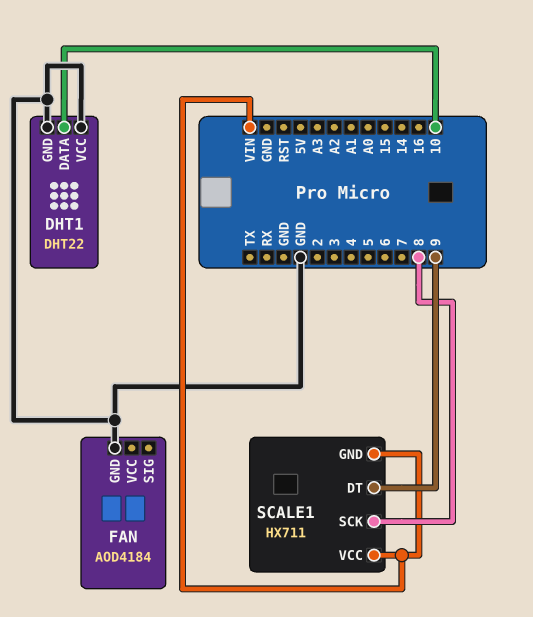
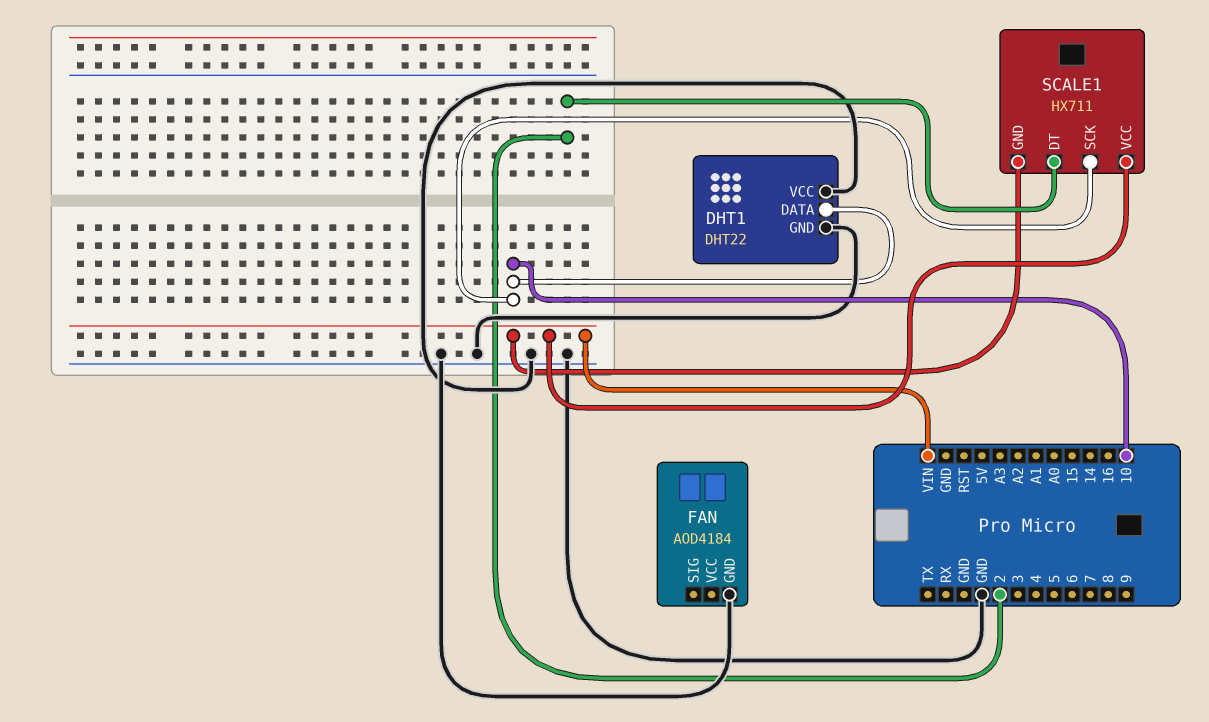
SCALE1 pin DT: 9 -> 2
SCALE1 pin SCK: 8 -> 10

